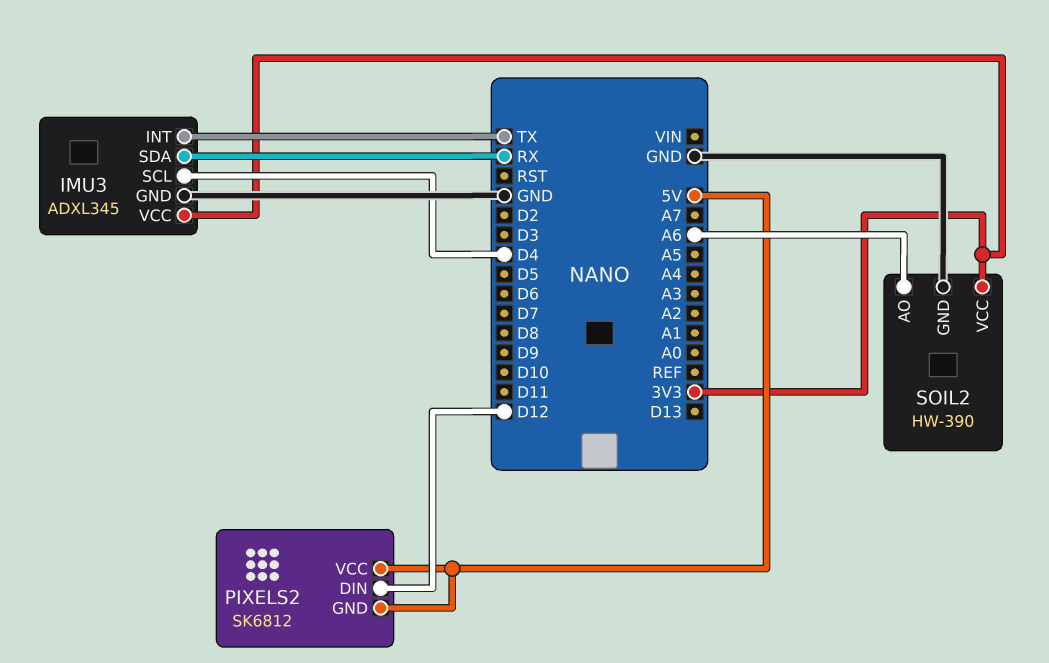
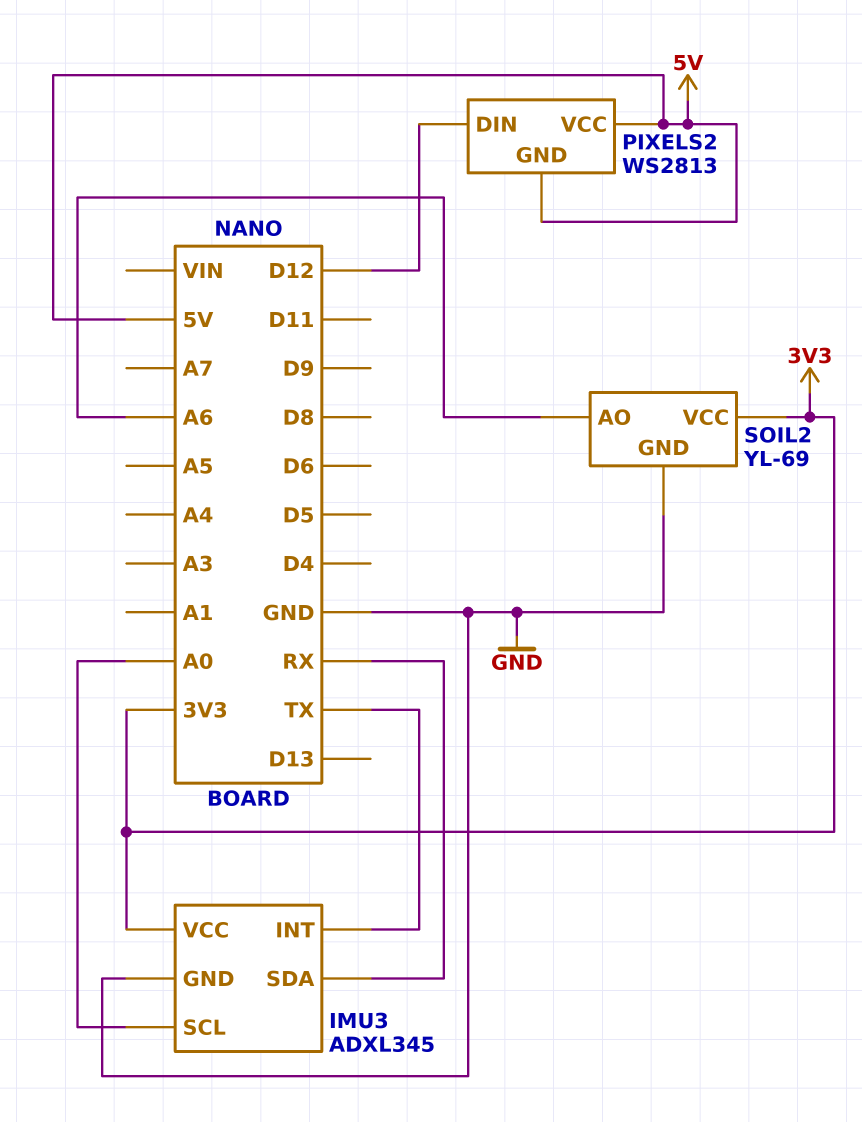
IMU3 pin SCL: D4 -> A0
PIXELS2: SK6812 -> WS2813
SOIL2: HW-390 -> YL-69

